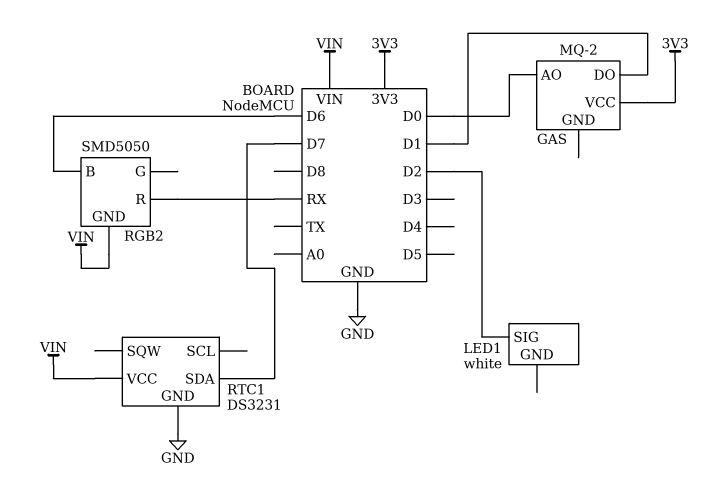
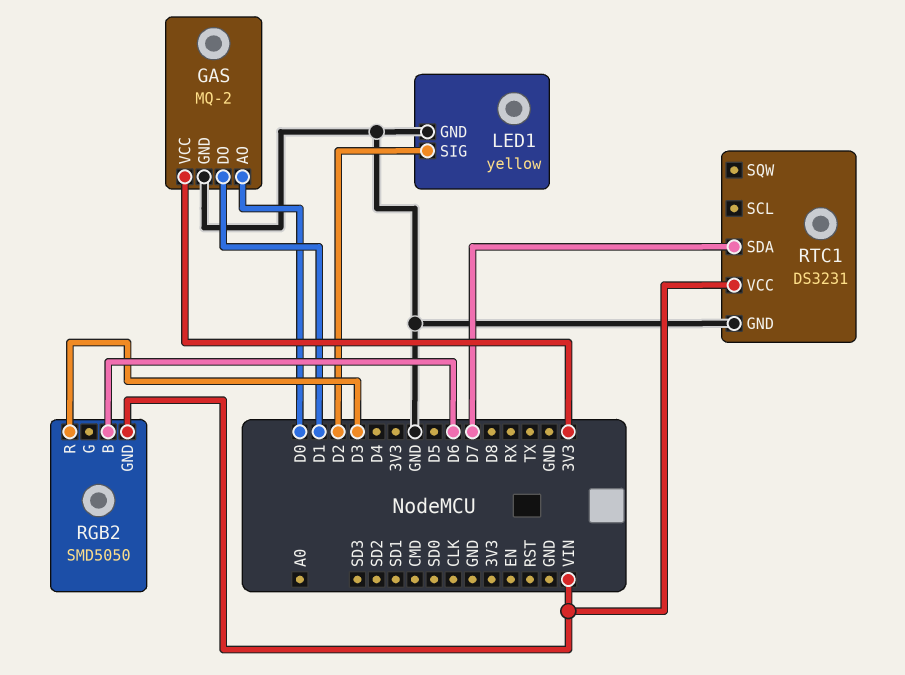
GAS pin GND: none -> GND
LED1: white -> yellow
LED1 pin GND: none -> GND
RGB2 pin R: RX -> D3

